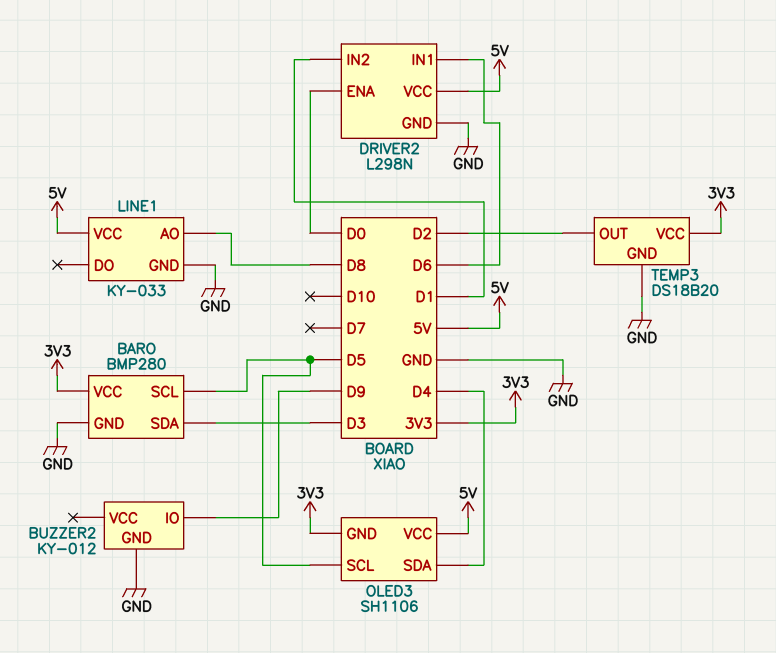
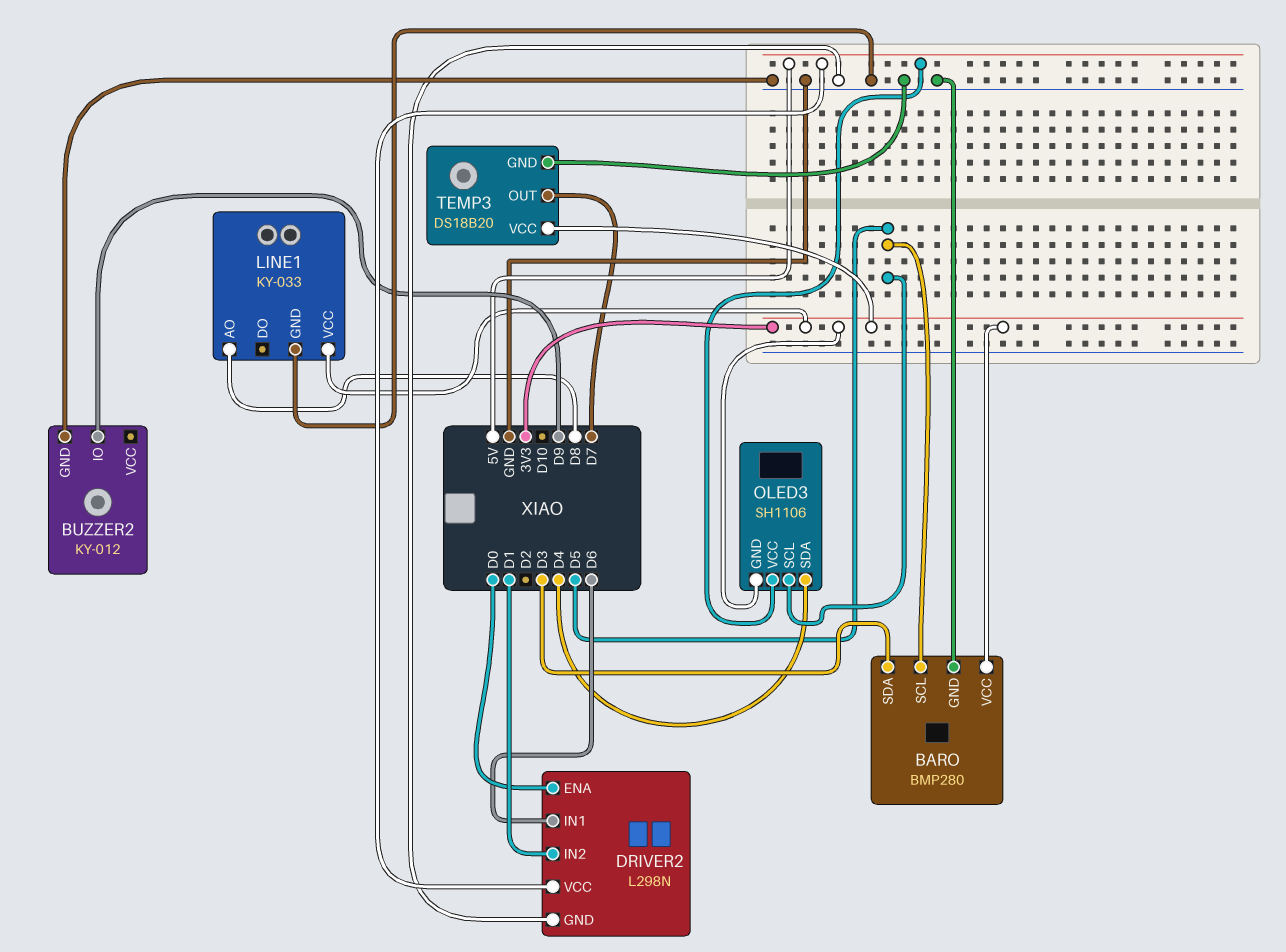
LINE1 pin VCC: 5V -> 3V3
TEMP3 pin OUT: D2 -> D7

